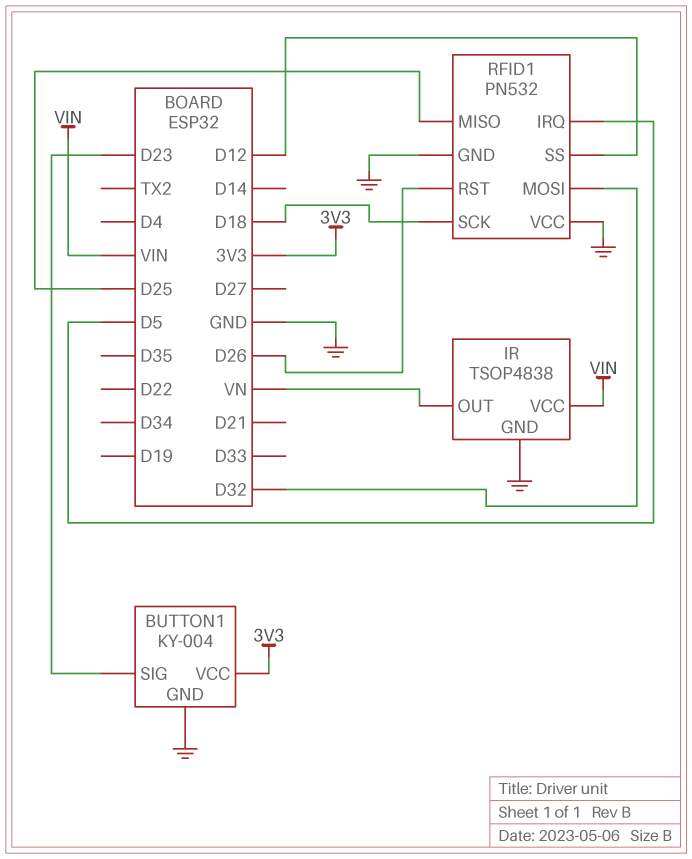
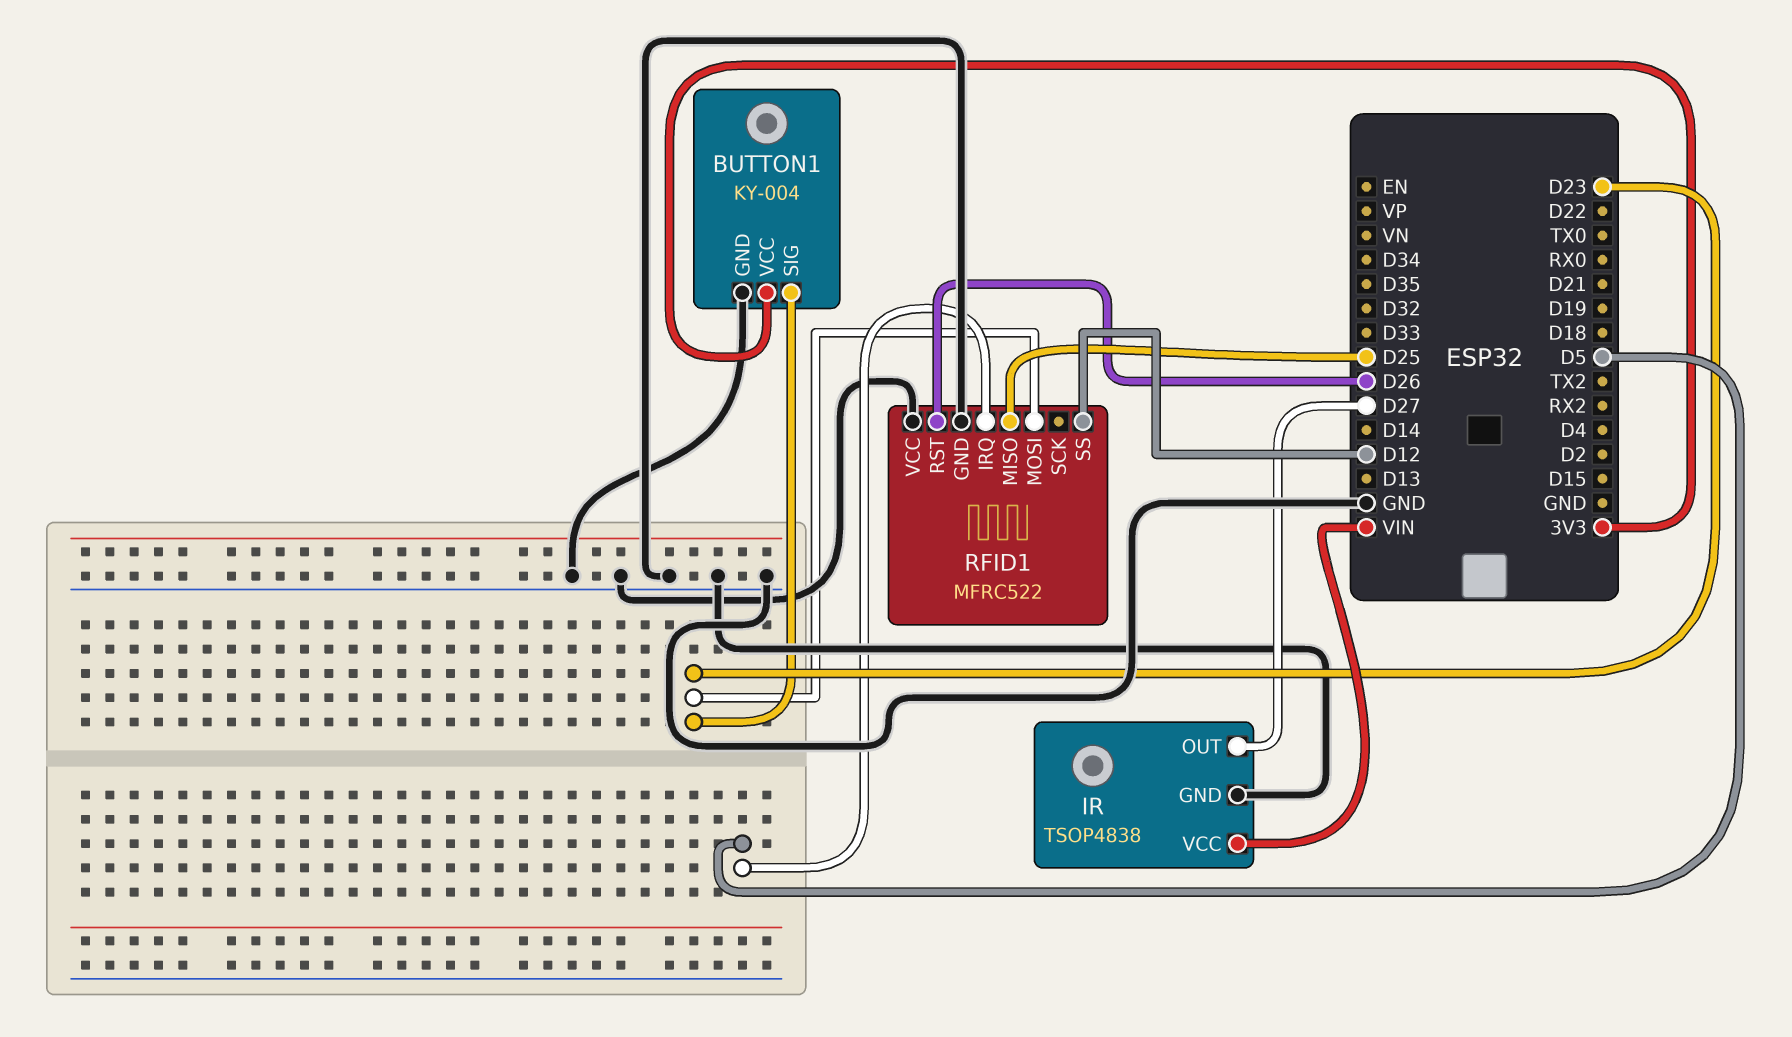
IR pin OUT: VN -> D27
RFID1: PN532 -> MFRC522
RFID1 pin MOSI: D32 -> D23
RFID1 pin SCK: D18 -> none

